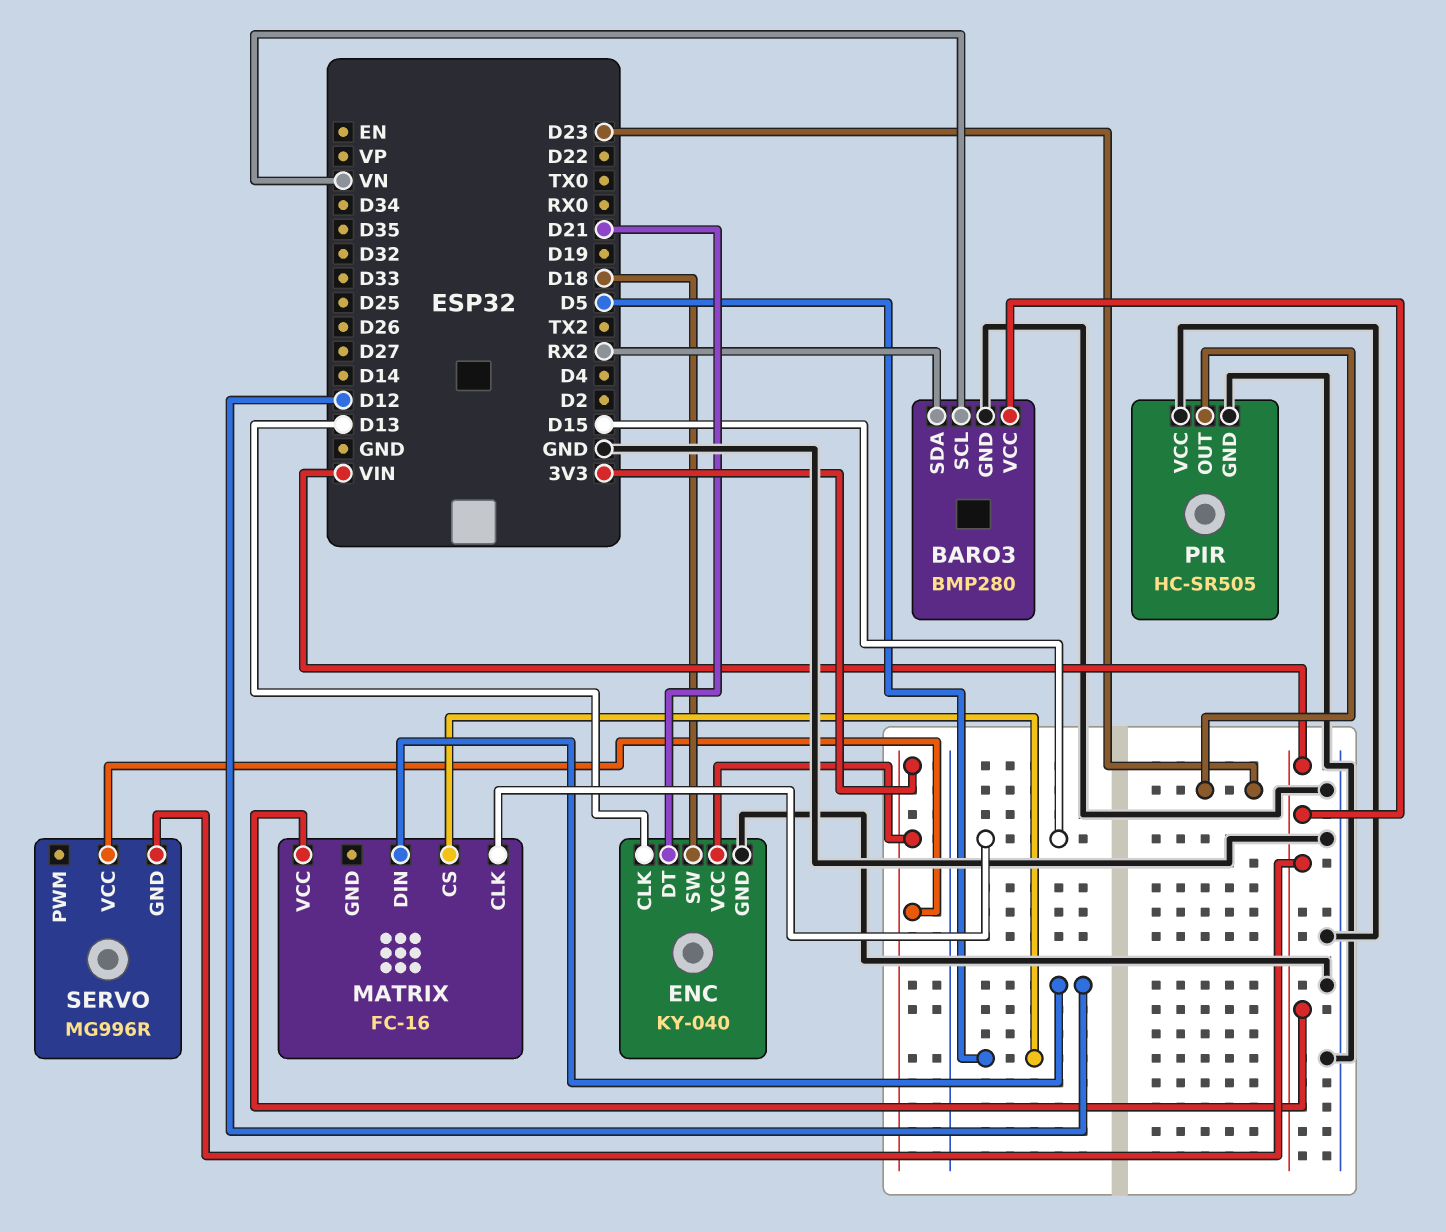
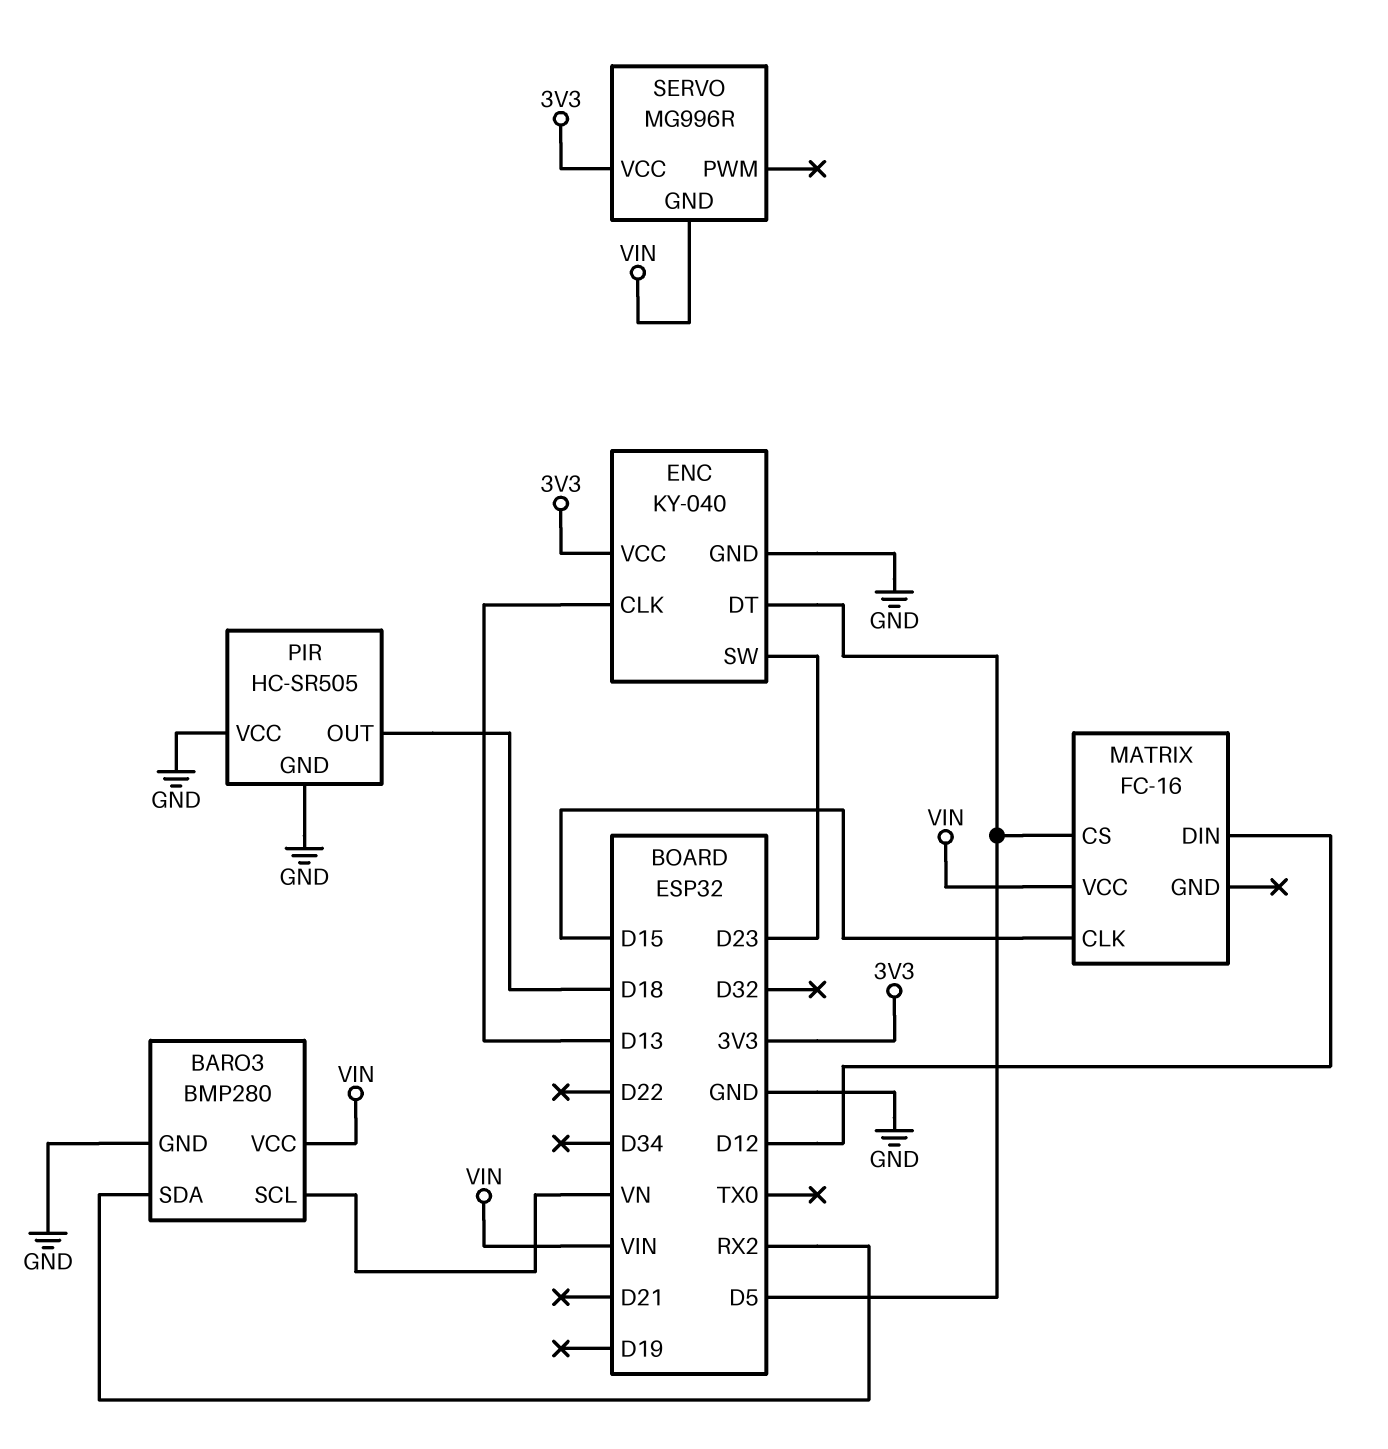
ENC pin DT: D21 -> D5
ENC pin SW: D18 -> D23
PIR pin OUT: D23 -> D18

